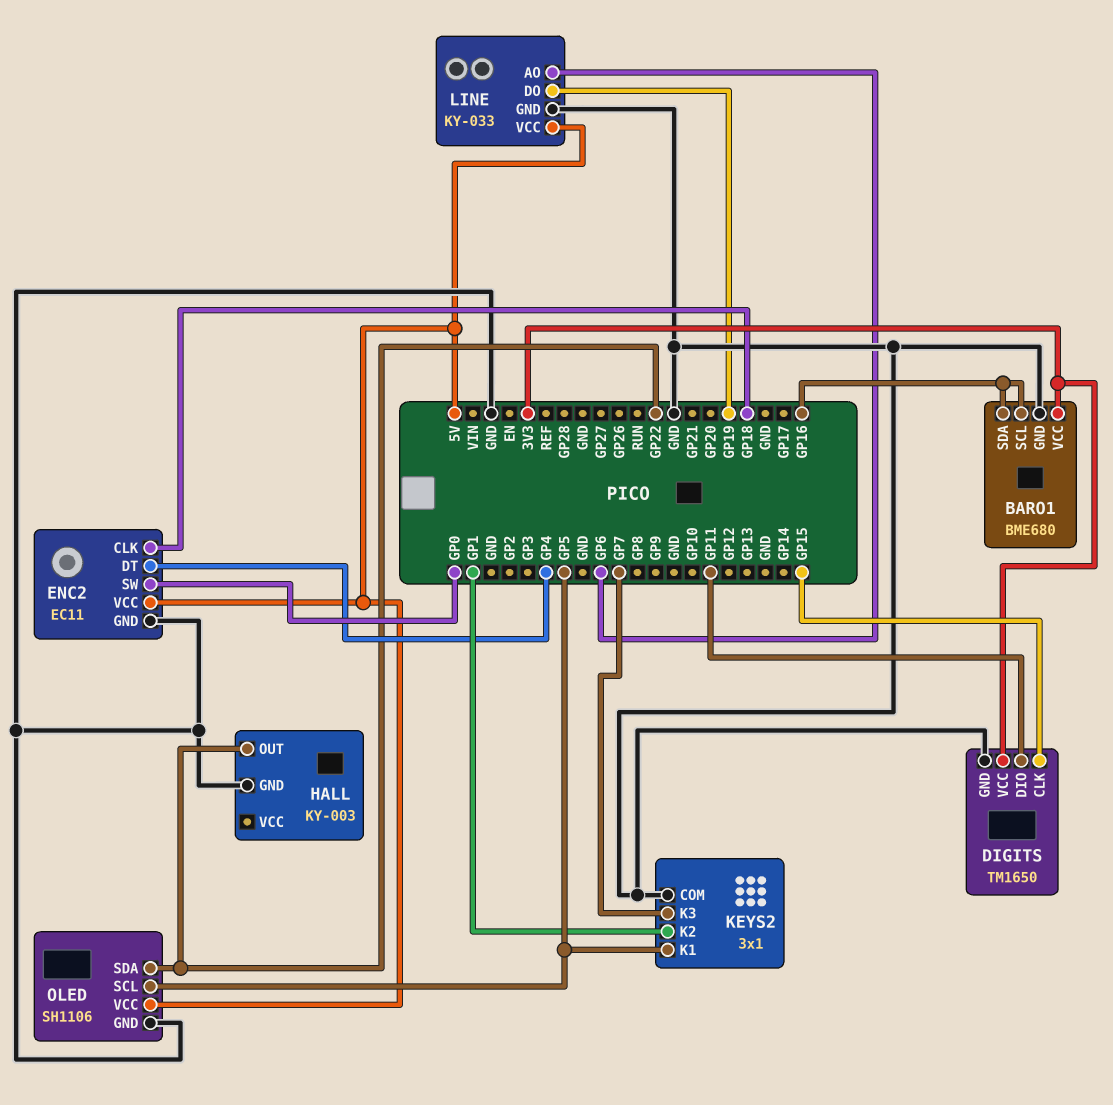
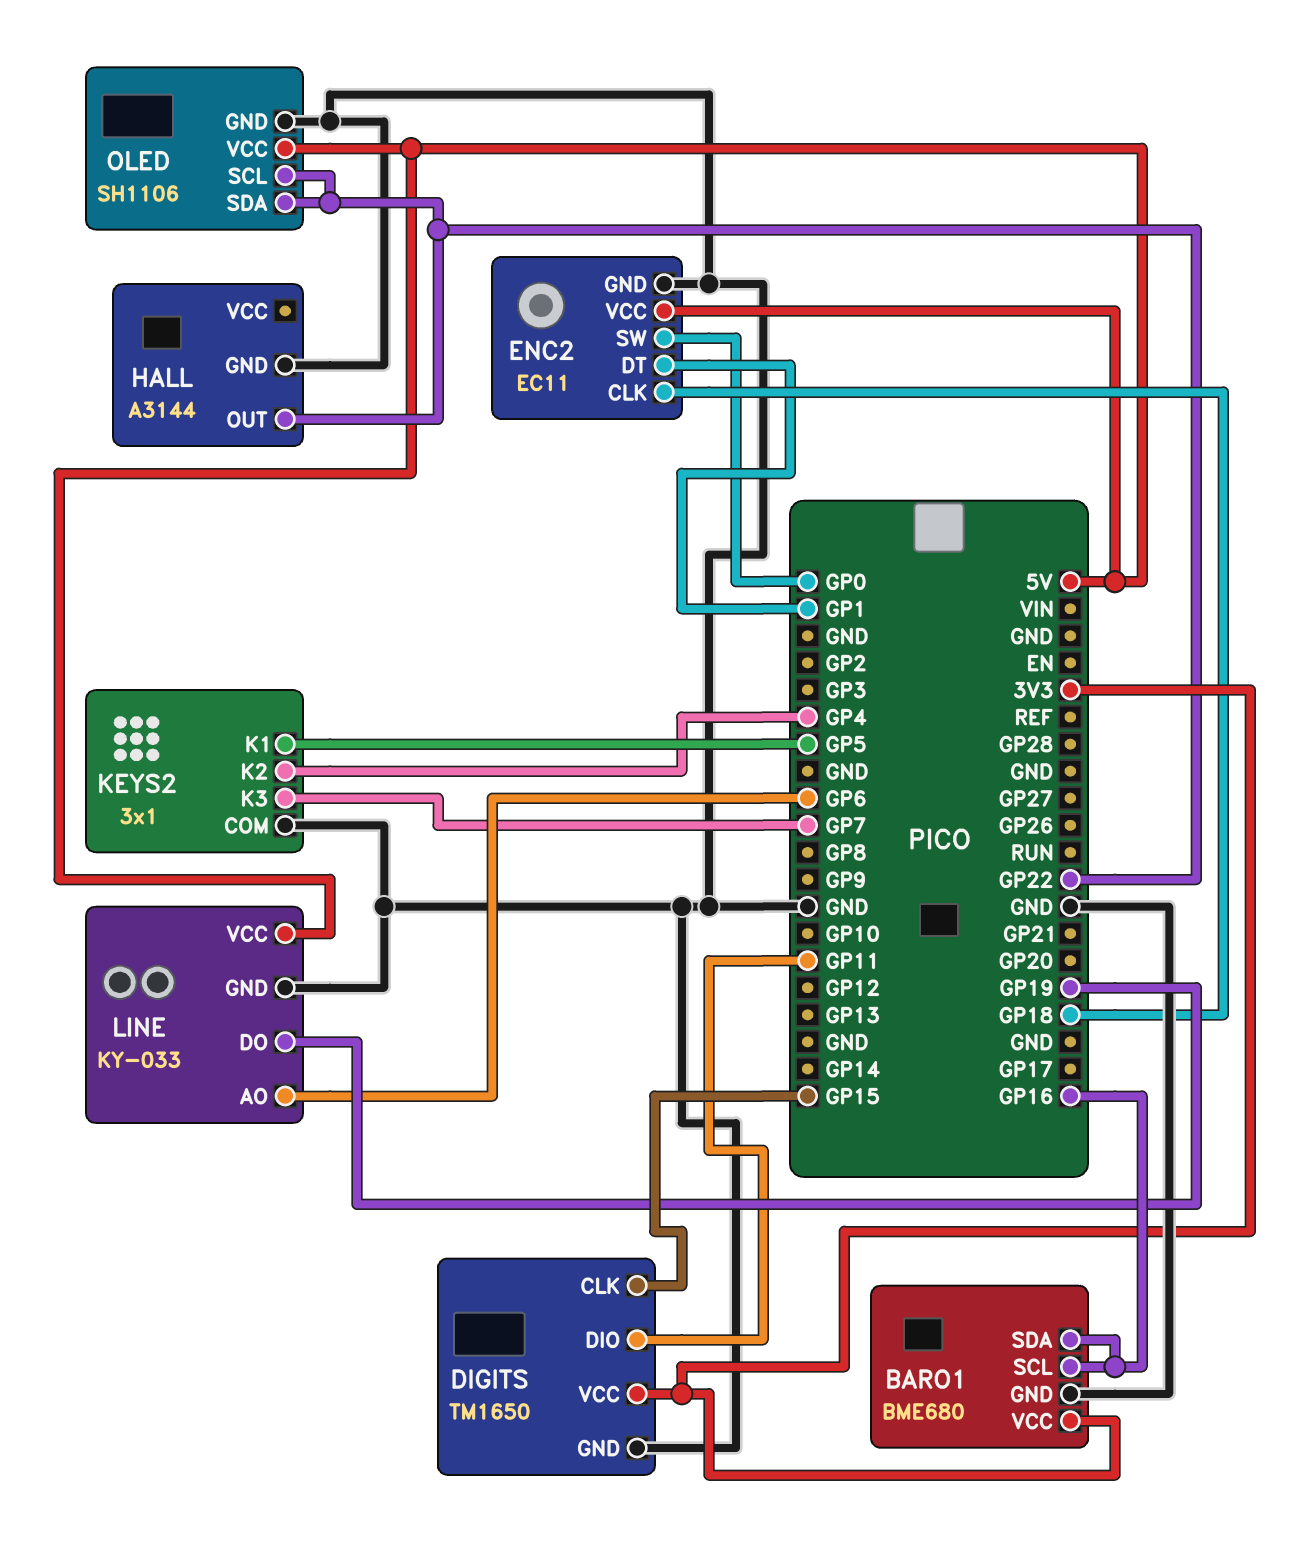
ENC2 pin DT: GP4 -> GP1
HALL: KY-003 -> A3144
KEYS2 pin K2: GP1 -> GP4
OLED pin SCL: GP5 -> GP22

